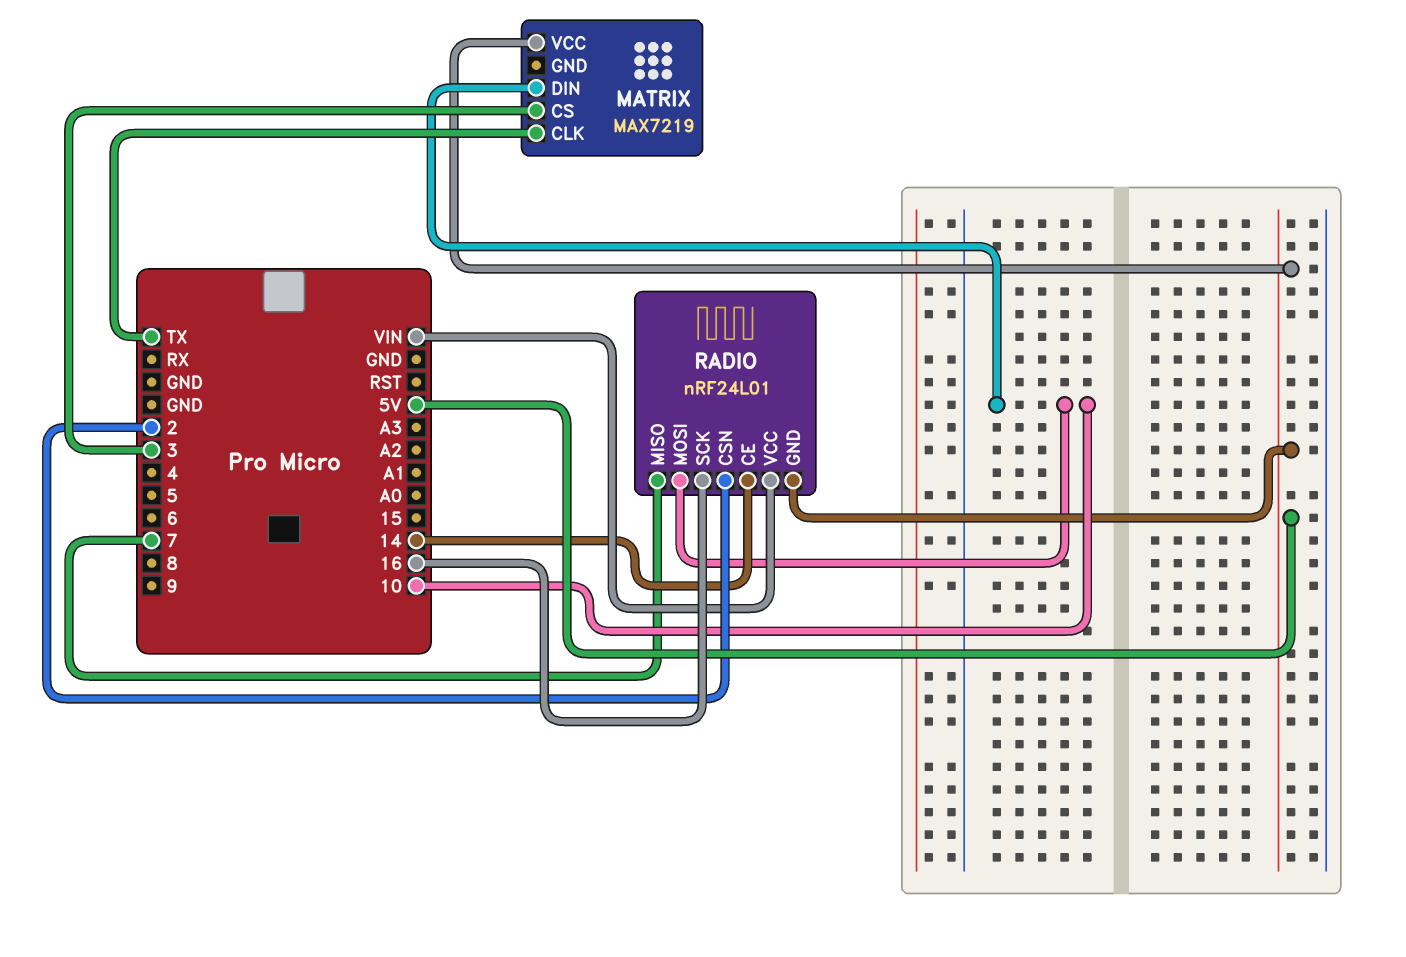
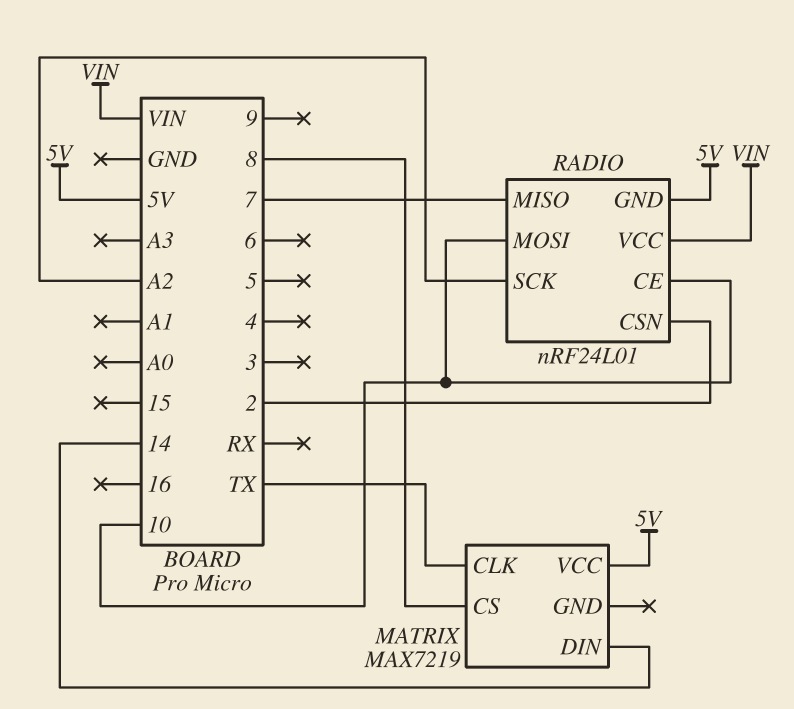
MATRIX pin CS: 3 -> 8
MATRIX pin DIN: 10 -> 14
RADIO pin CE: 14 -> 10
RADIO pin SCK: 16 -> A2

